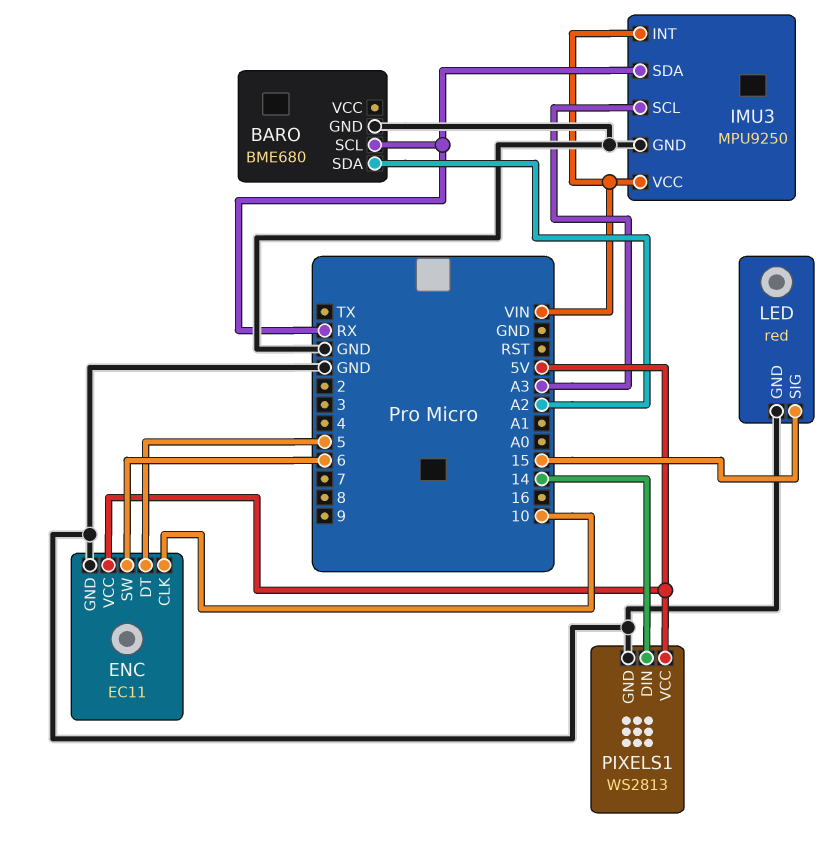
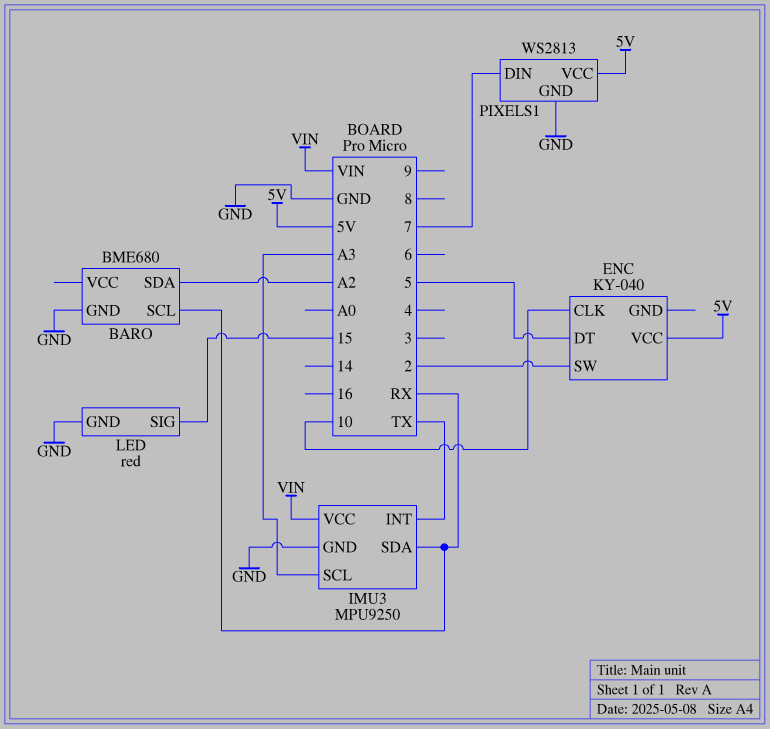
ENC: EC11 -> KY-040
ENC pin GND: GND -> none
ENC pin SW: 6 -> 2
IMU3 pin INT: VIN -> TX
PIXELS1 pin DIN: 14 -> 7

